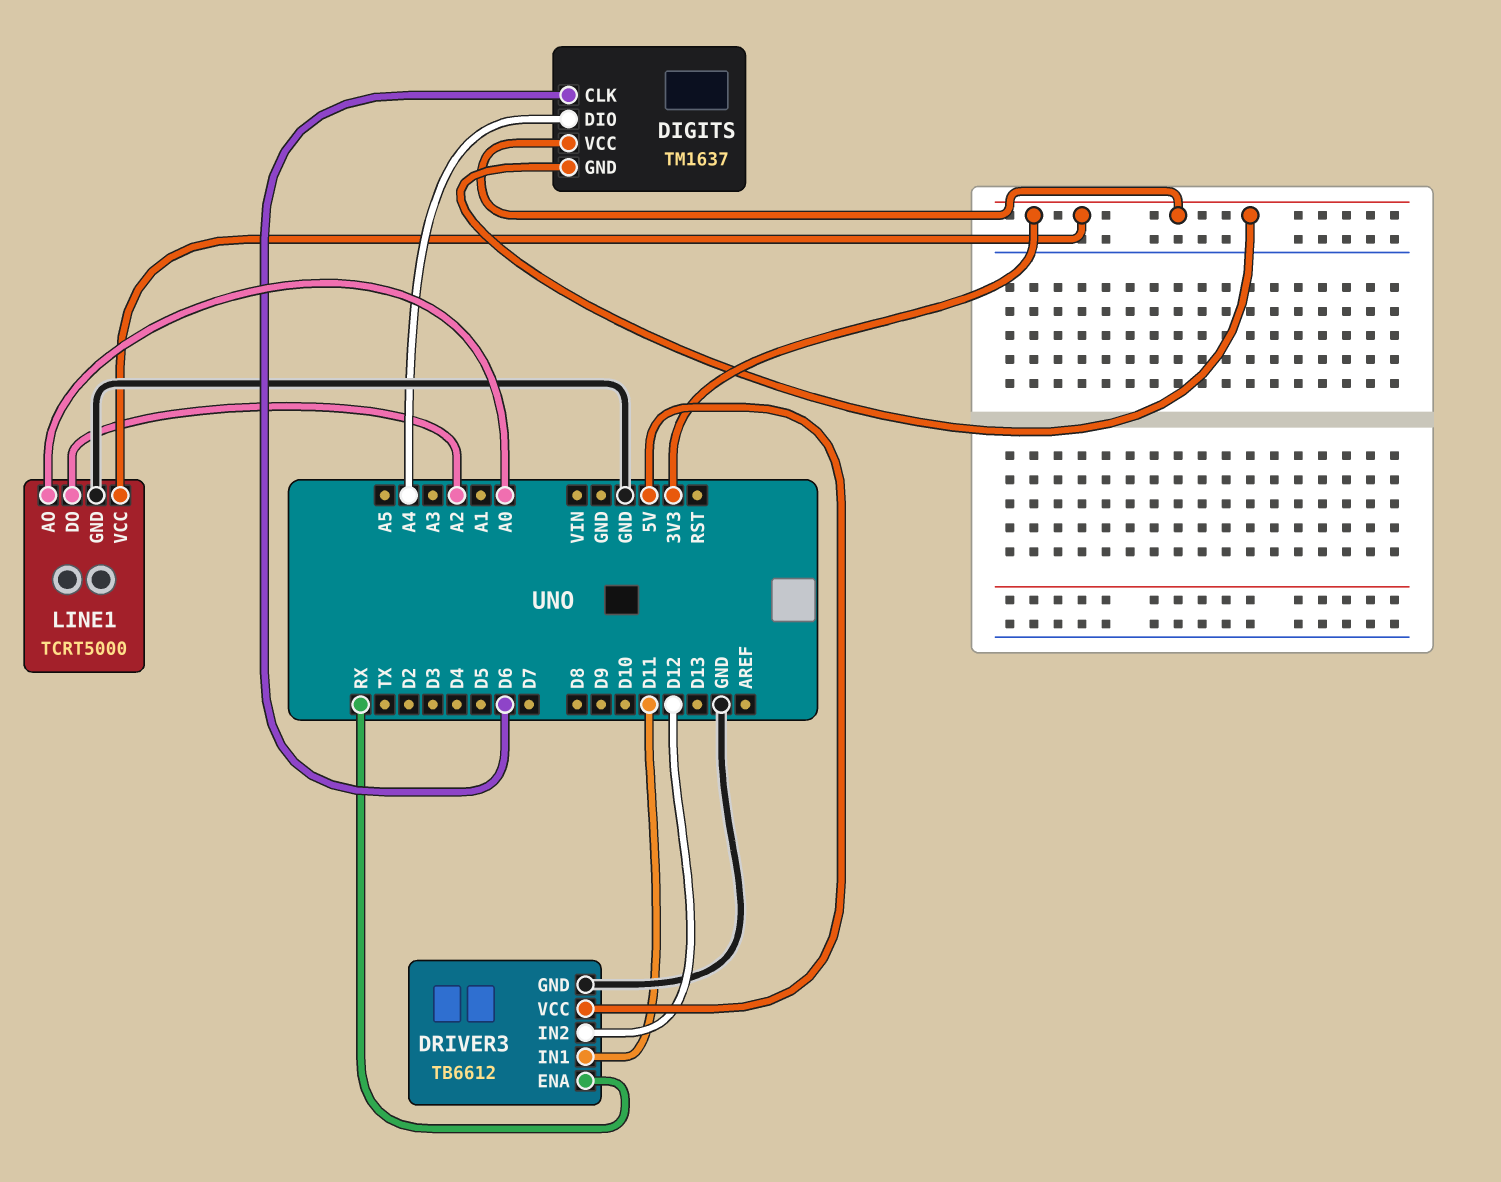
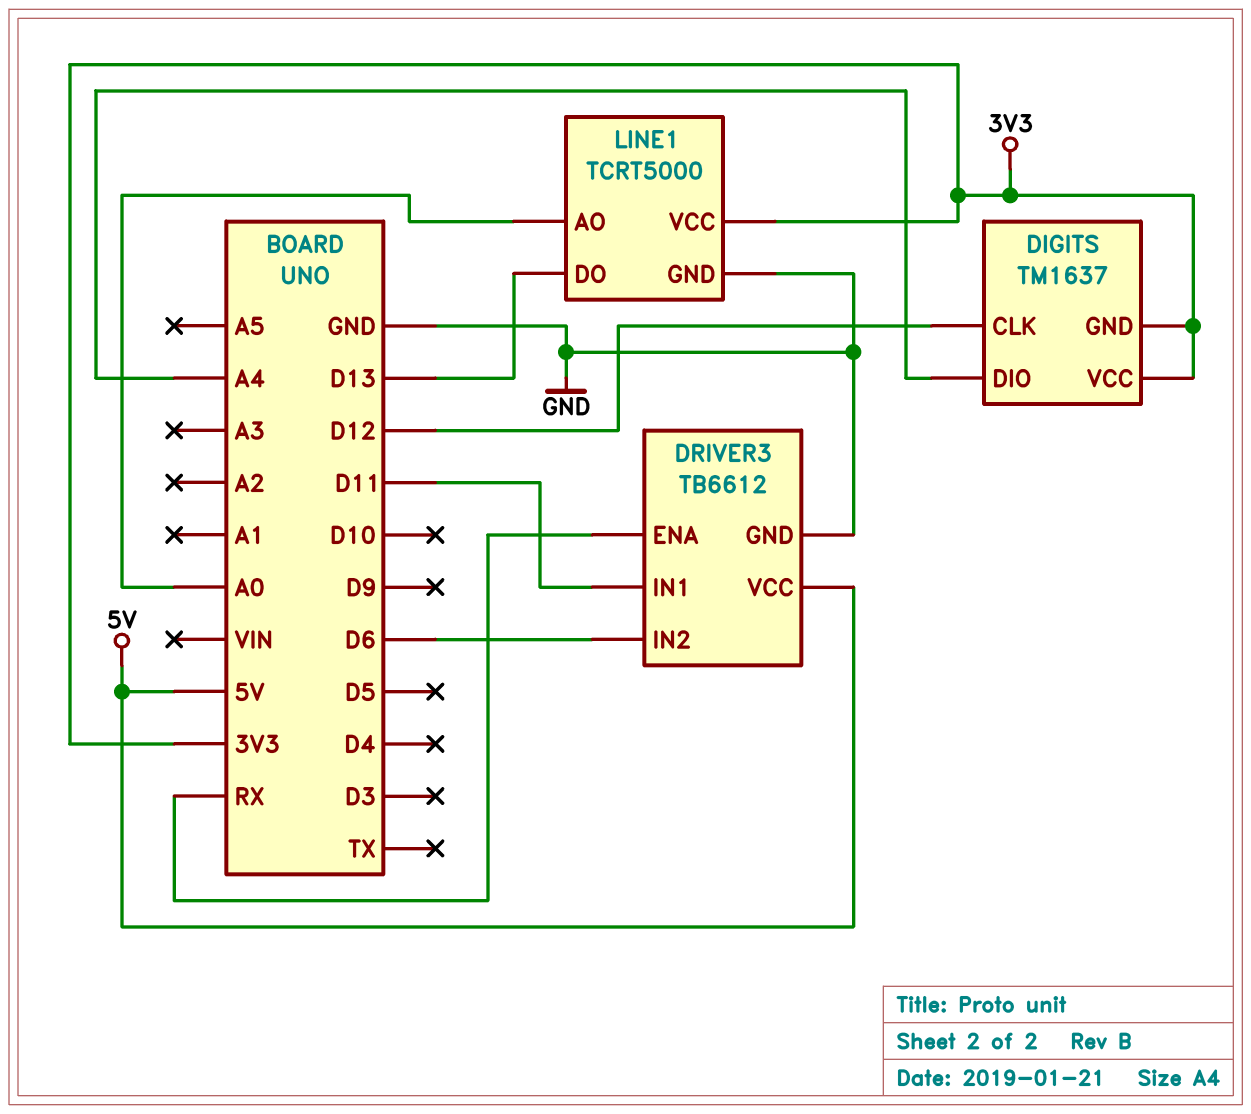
DIGITS pin CLK: D6 -> D12
DRIVER3 pin IN2: D12 -> D6
LINE1 pin DO: A2 -> D13

